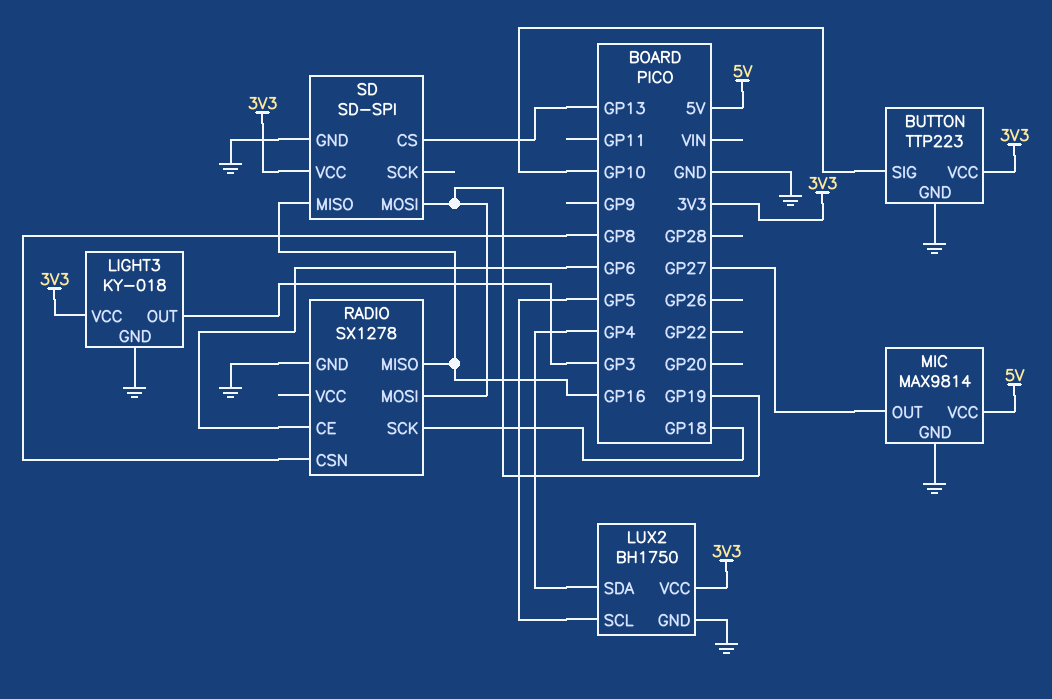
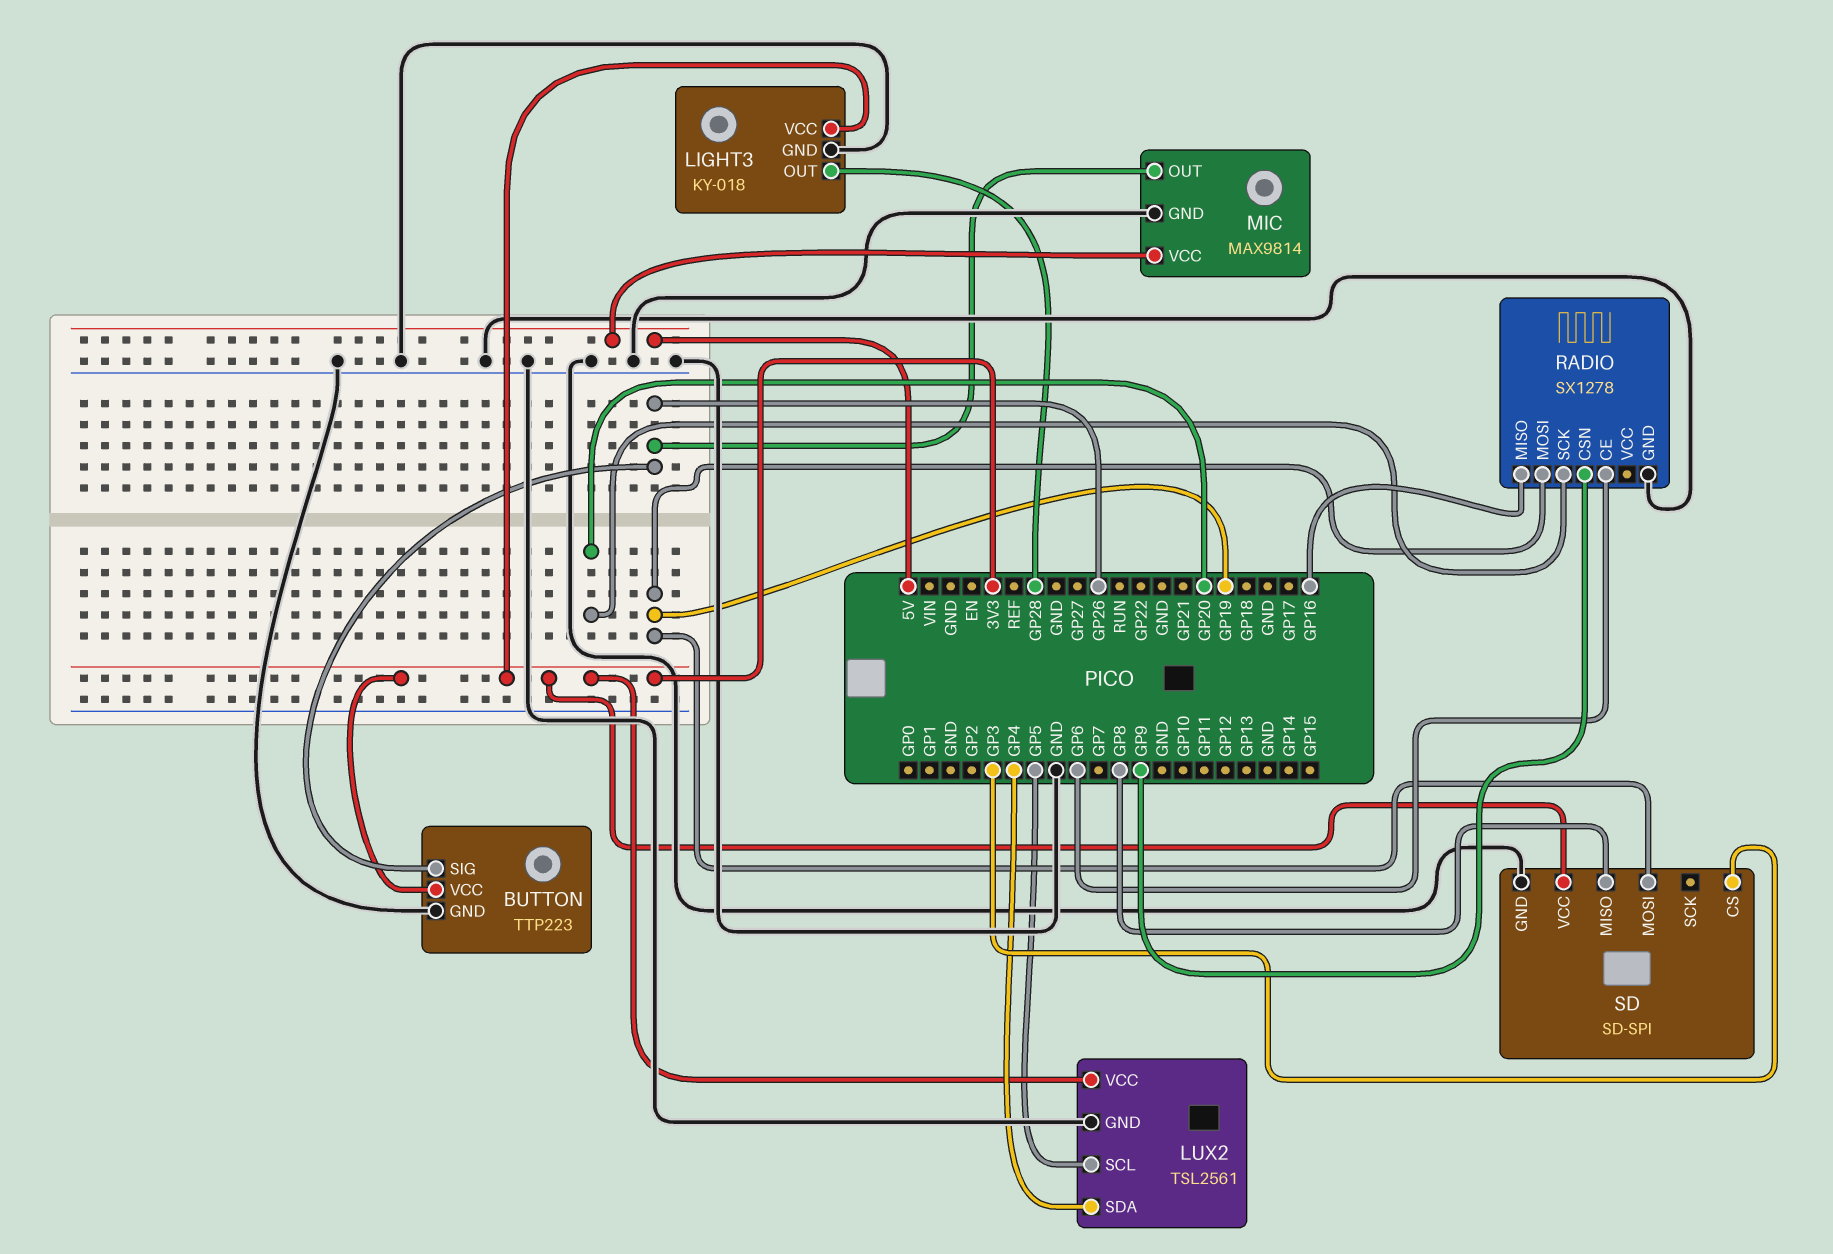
BUTTON pin SIG: GP10 -> GP26
LIGHT3 pin OUT: GP3 -> GP28
LUX2: BH1750 -> TSL2561
MIC pin OUT: GP27 -> GP26
RADIO pin CSN: GP8 -> GP9
RADIO pin SCK: GP18 -> GP20
SD pin CS: GP13 -> GP3
SD pin MISO: GP16 -> GP8

